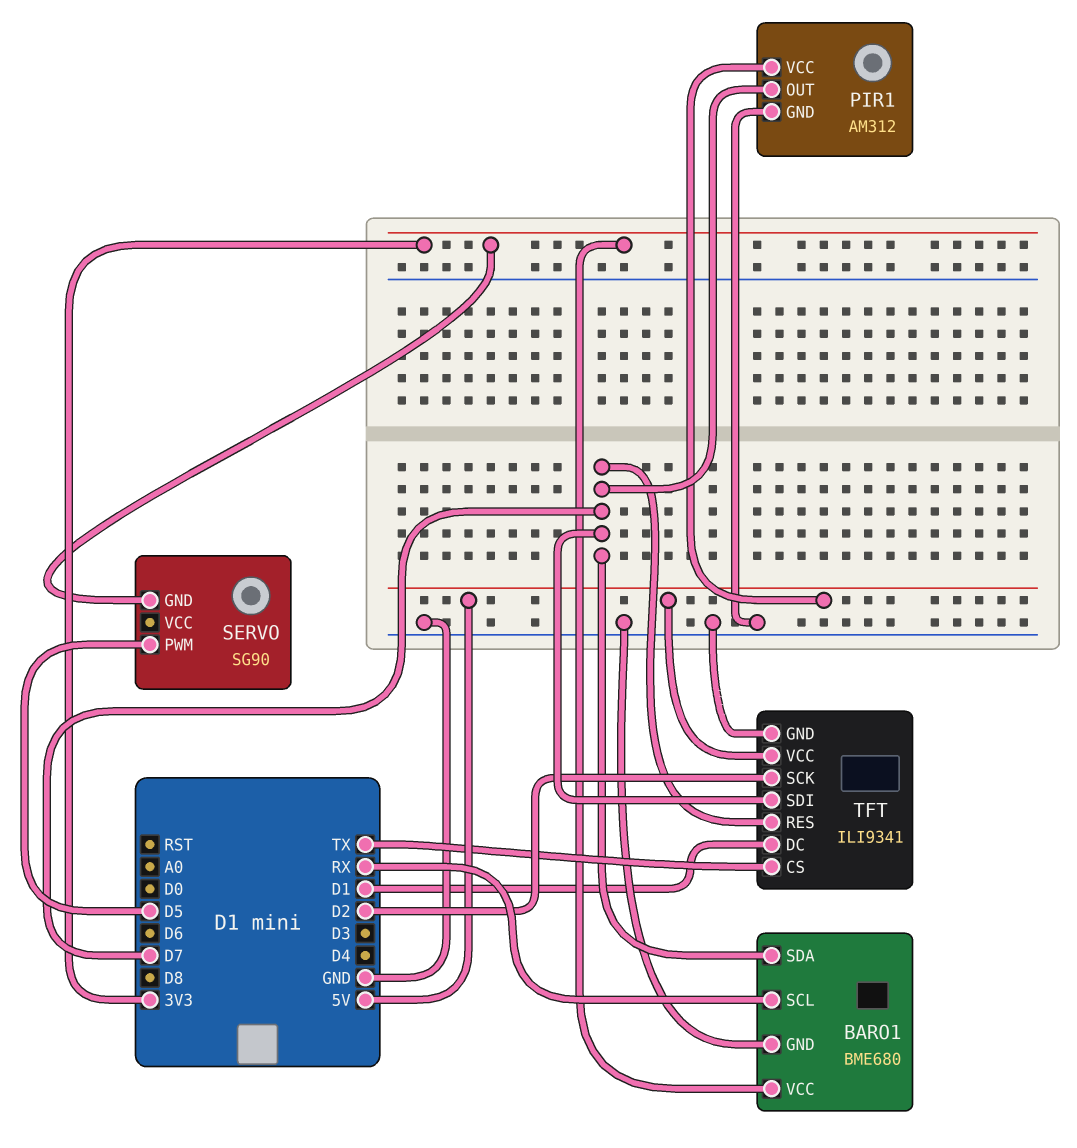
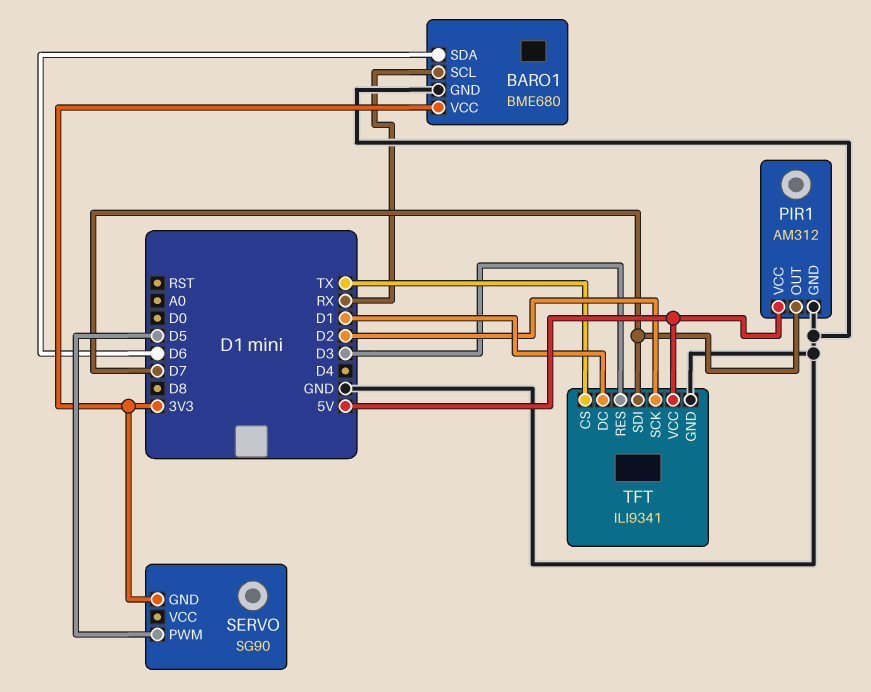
BARO1 pin SDA: D7 -> D6
TFT pin RES: D7 -> D3

